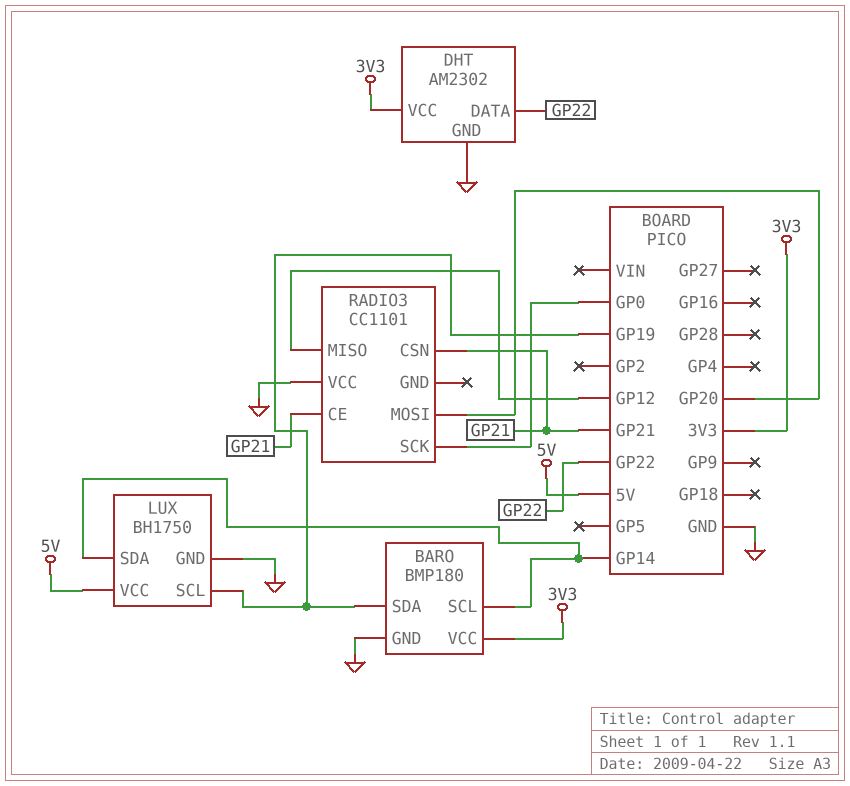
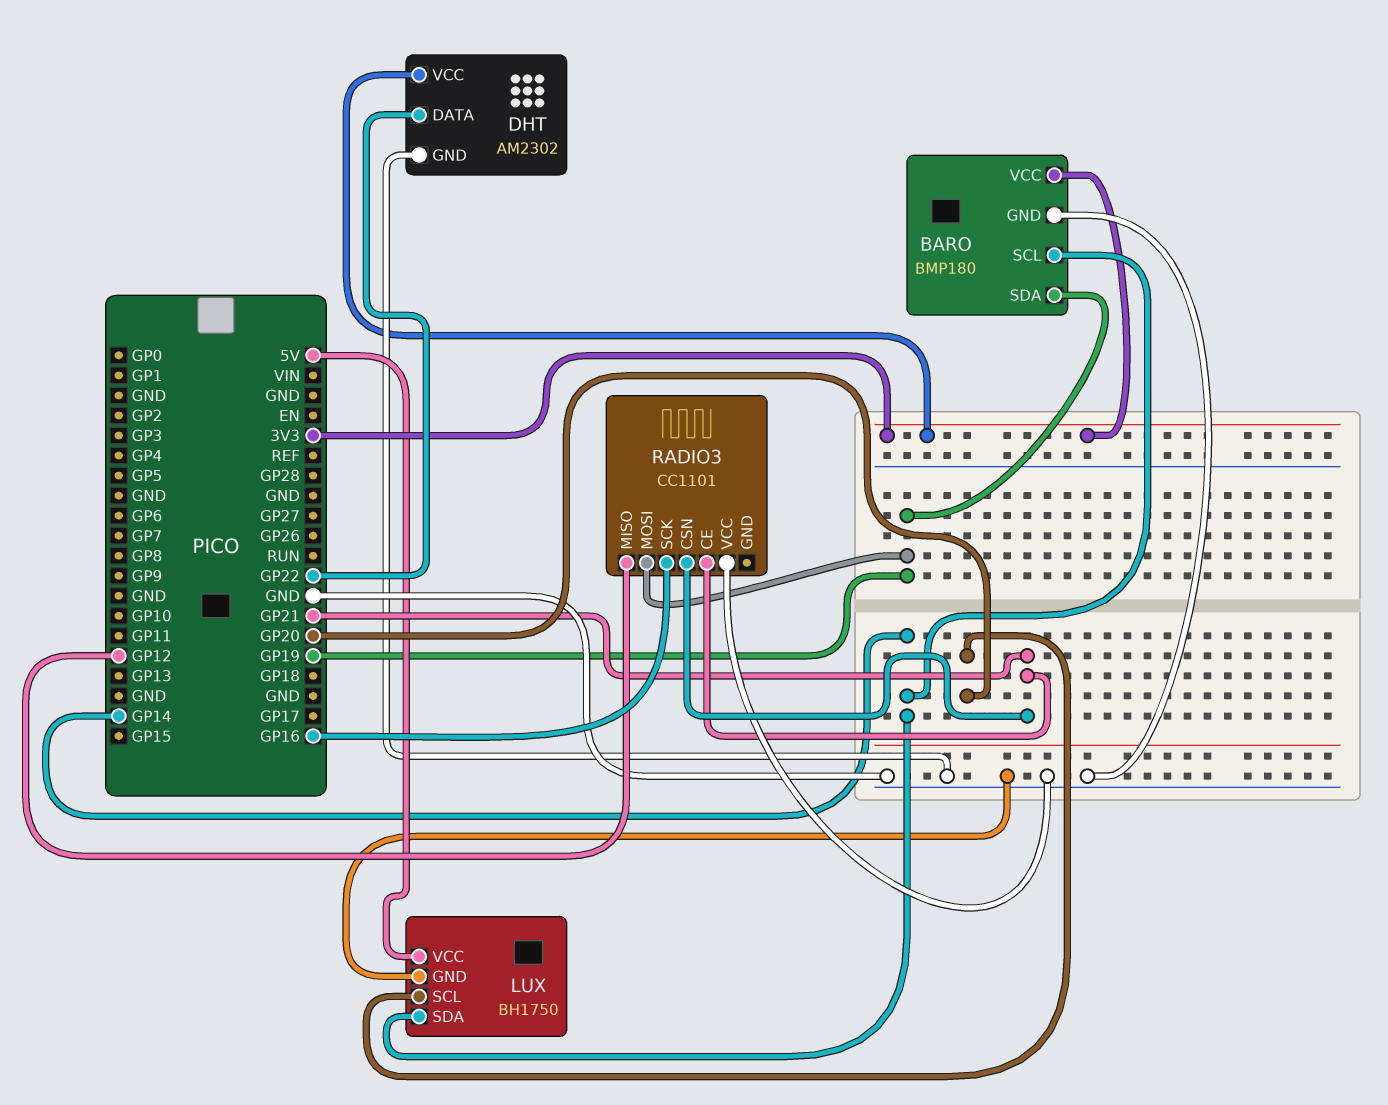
LUX pin SCL: GP19 -> GP20
RADIO3 pin MOSI: GP20 -> GP19
RADIO3 pin SCK: GP0 -> GP16

